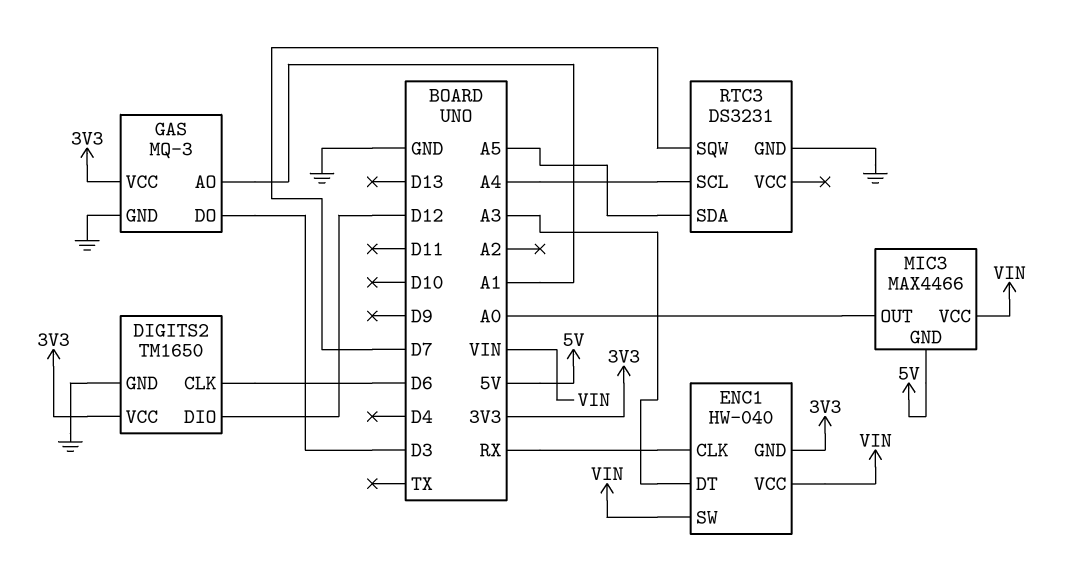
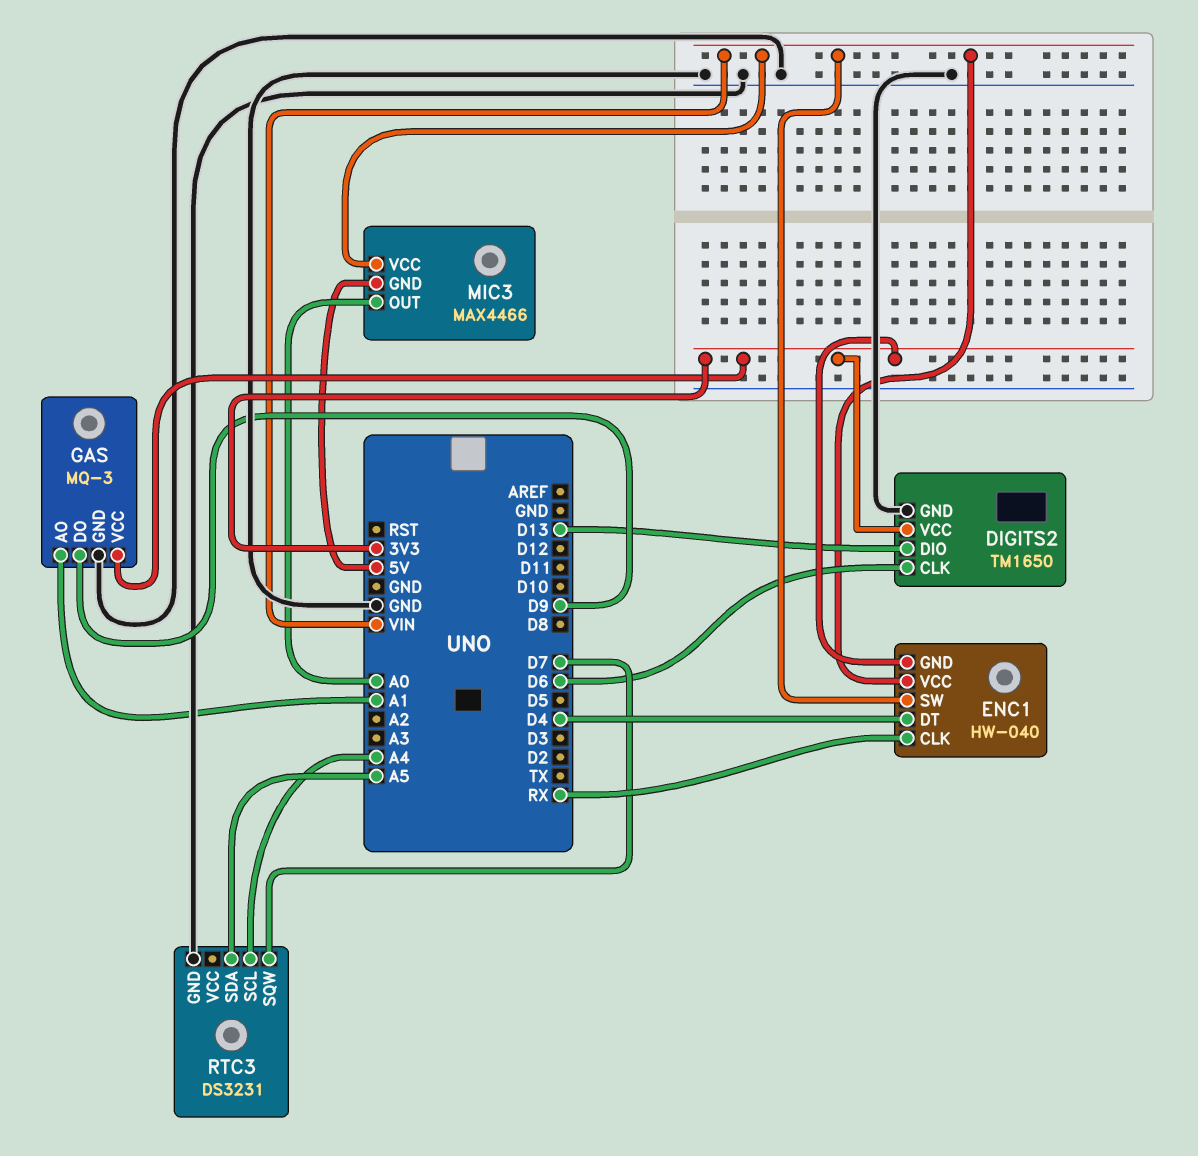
DIGITS2 pin DIO: D12 -> D13
ENC1 pin DT: A3 -> D4
GAS pin DO: D3 -> D9

